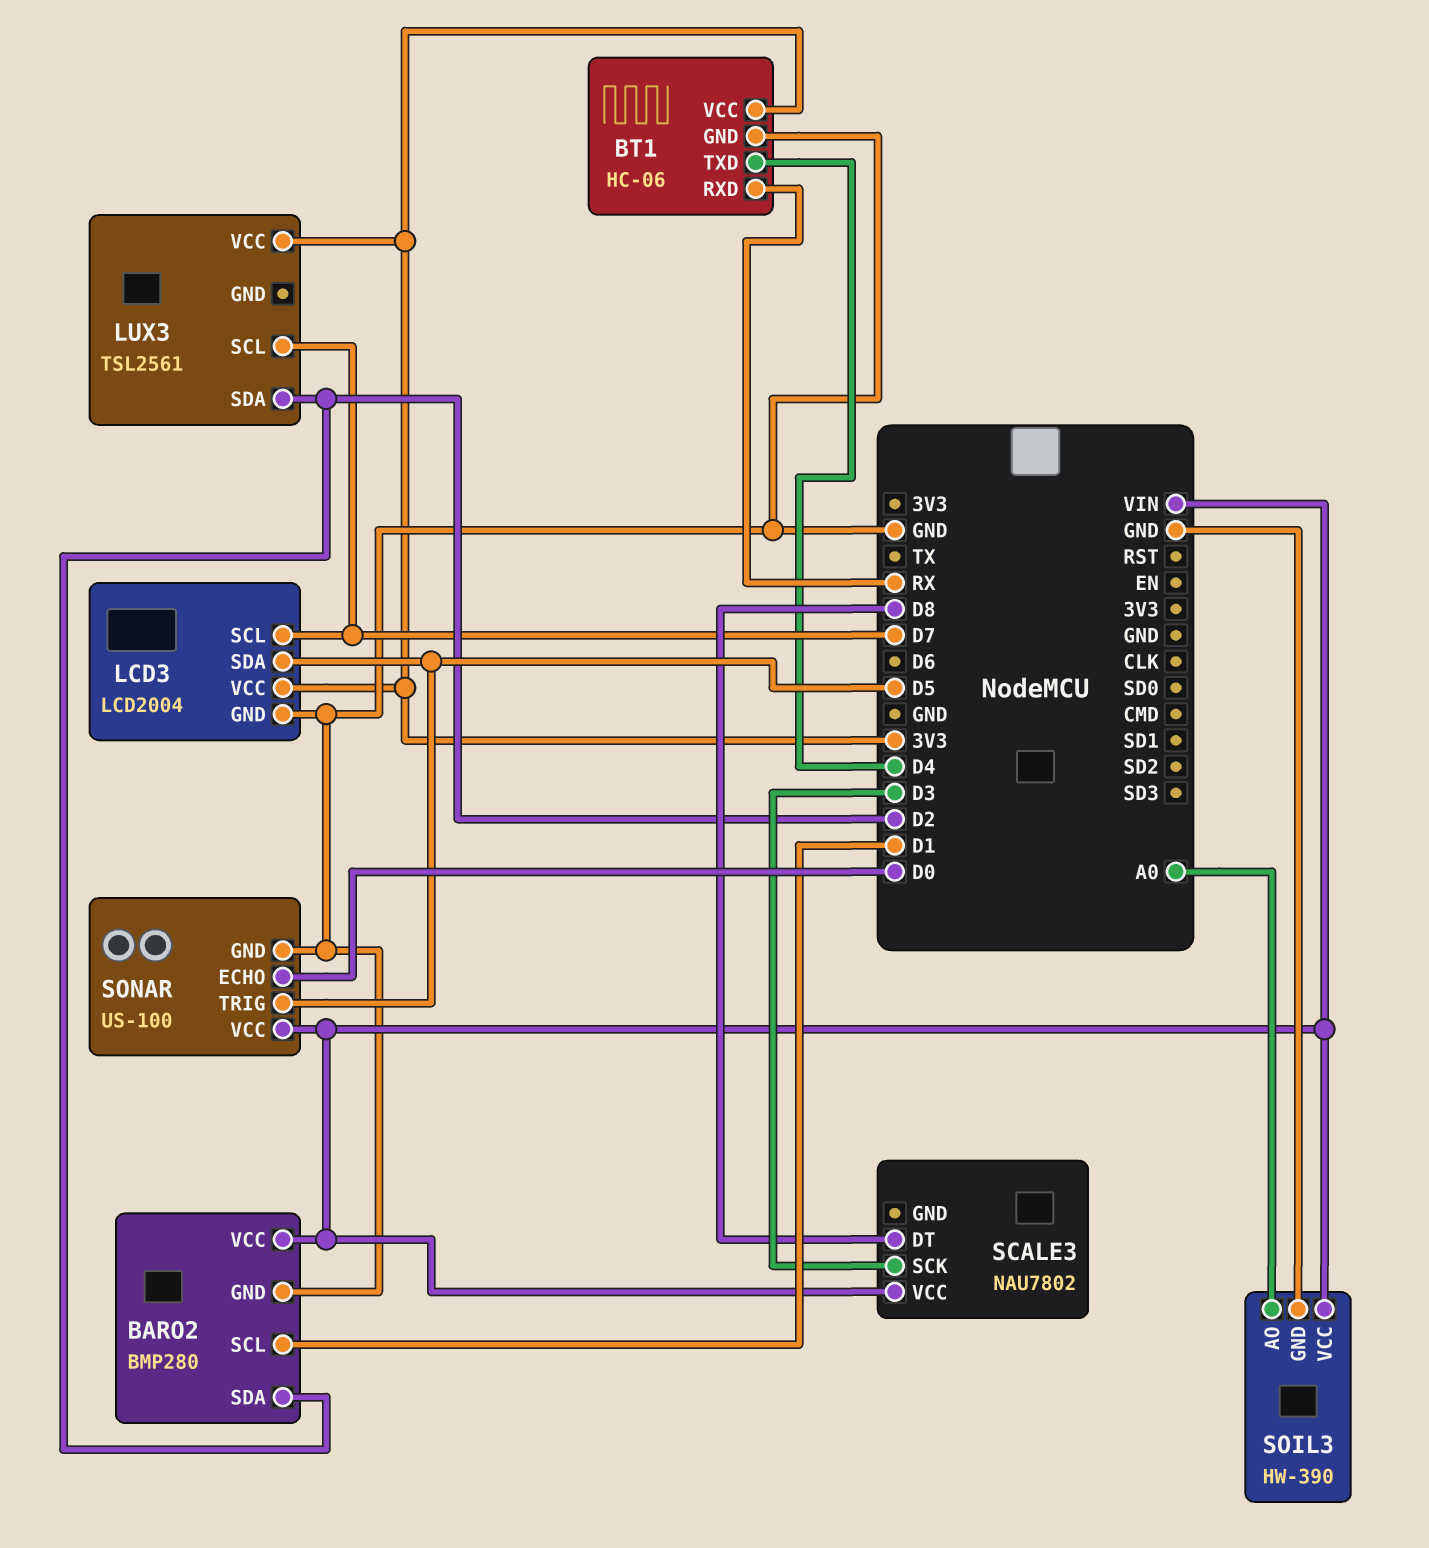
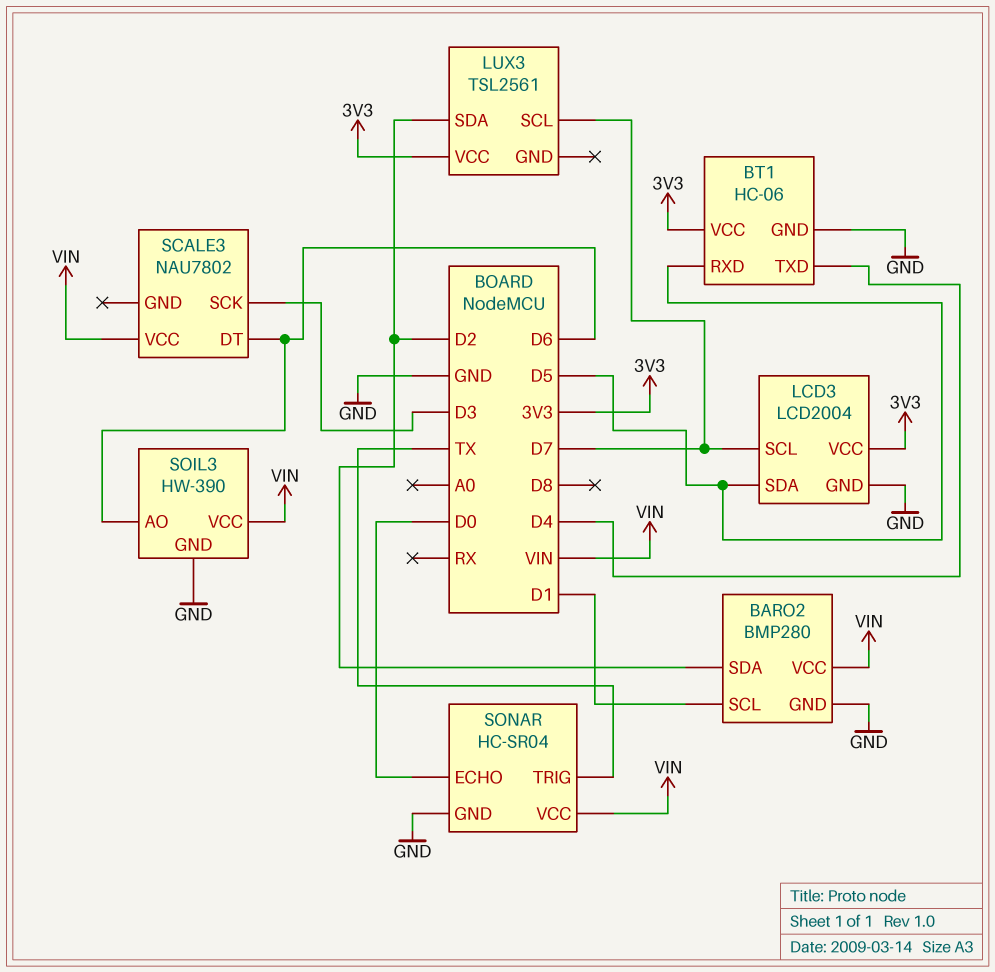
BT1 pin RXD: RX -> D5
SCALE3 pin DT: D8 -> D6
SOIL3 pin AO: A0 -> D6
SONAR: US-100 -> HC-SR04
SONAR pin TRIG: D5 -> TX

